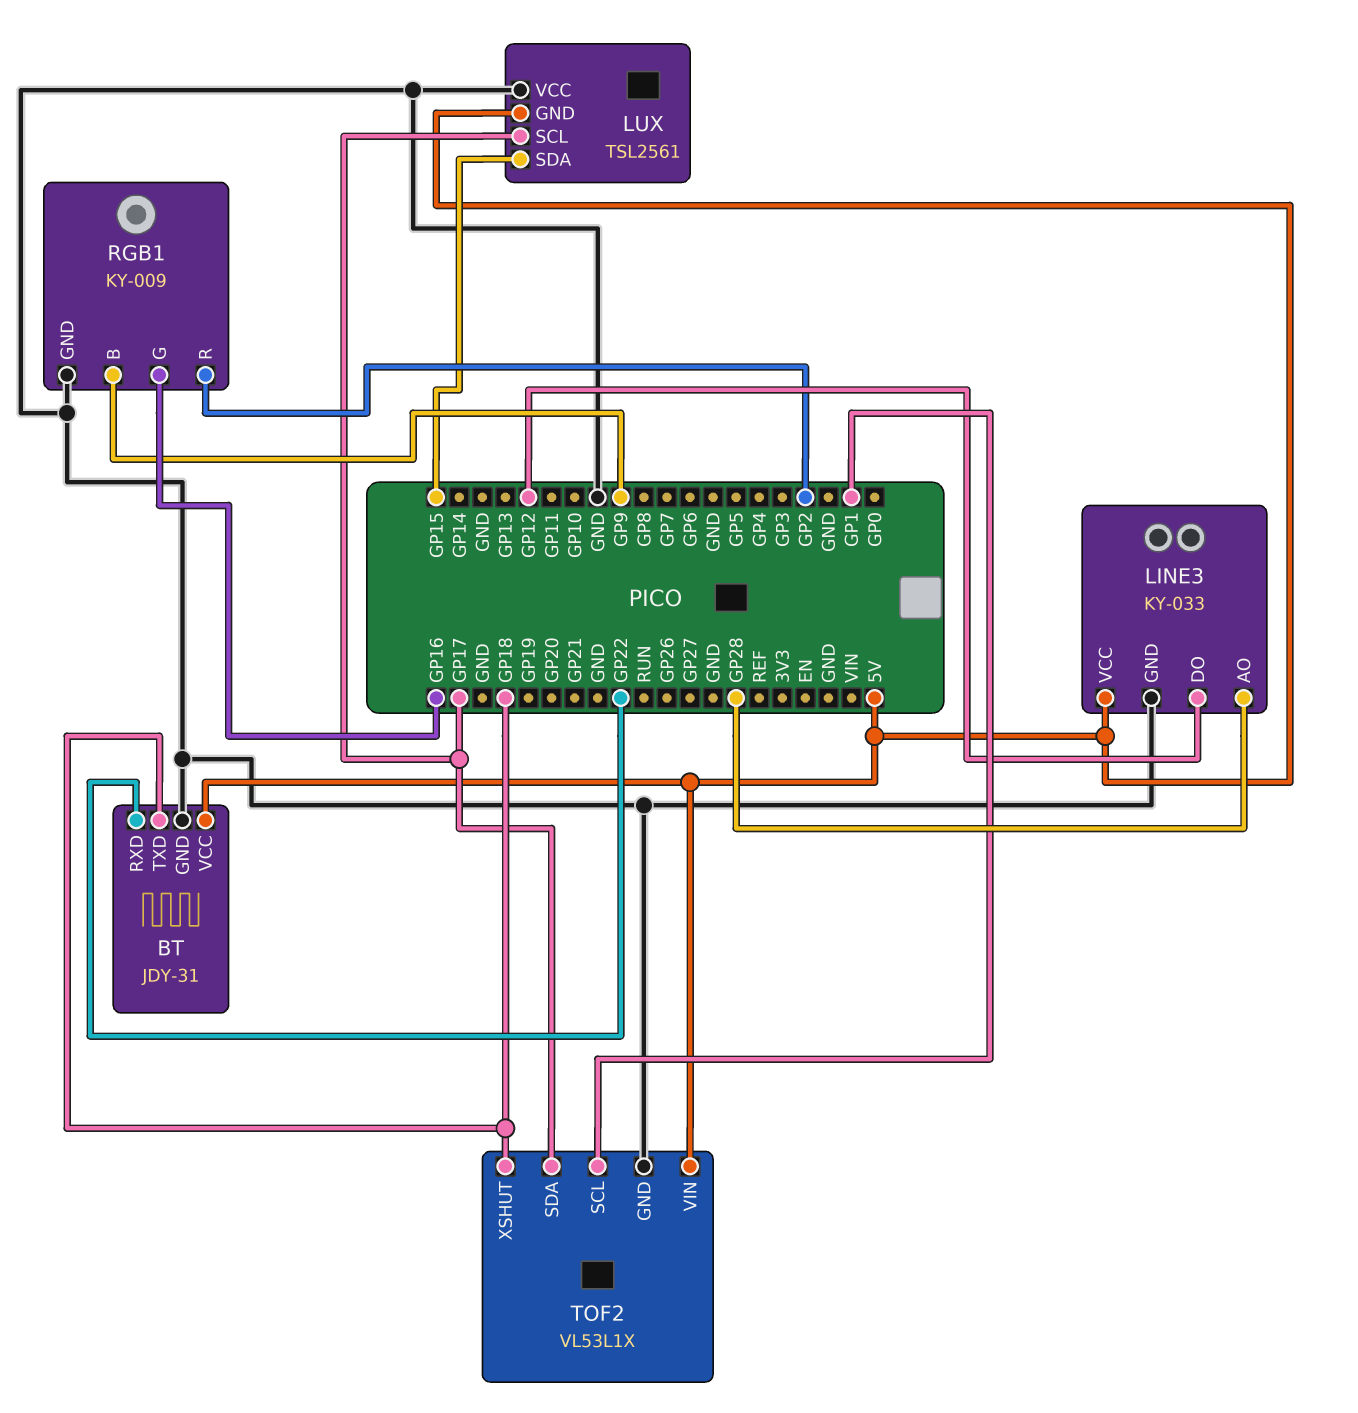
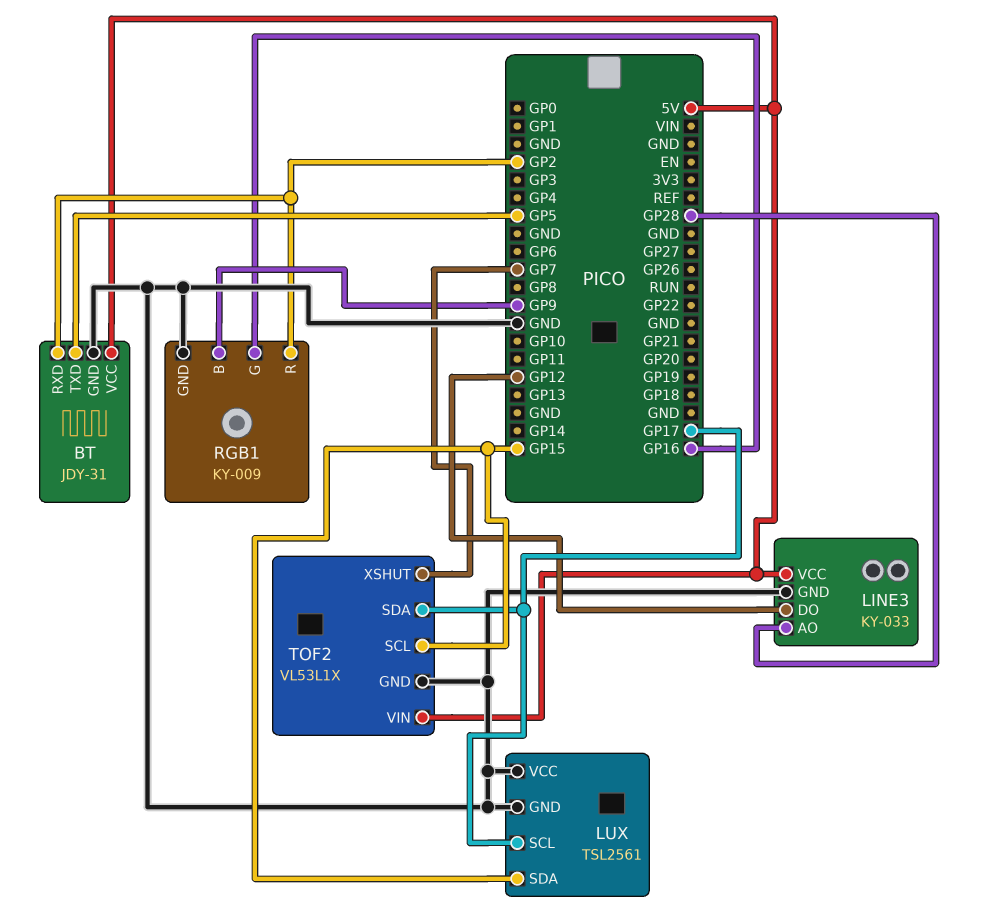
BT pin RXD: GP22 -> GP2
BT pin TXD: GP18 -> GP5
LUX pin GND: 5V -> GND
TOF2 pin SCL: GP1 -> GP15
TOF2 pin XSHUT: GP18 -> GP7

